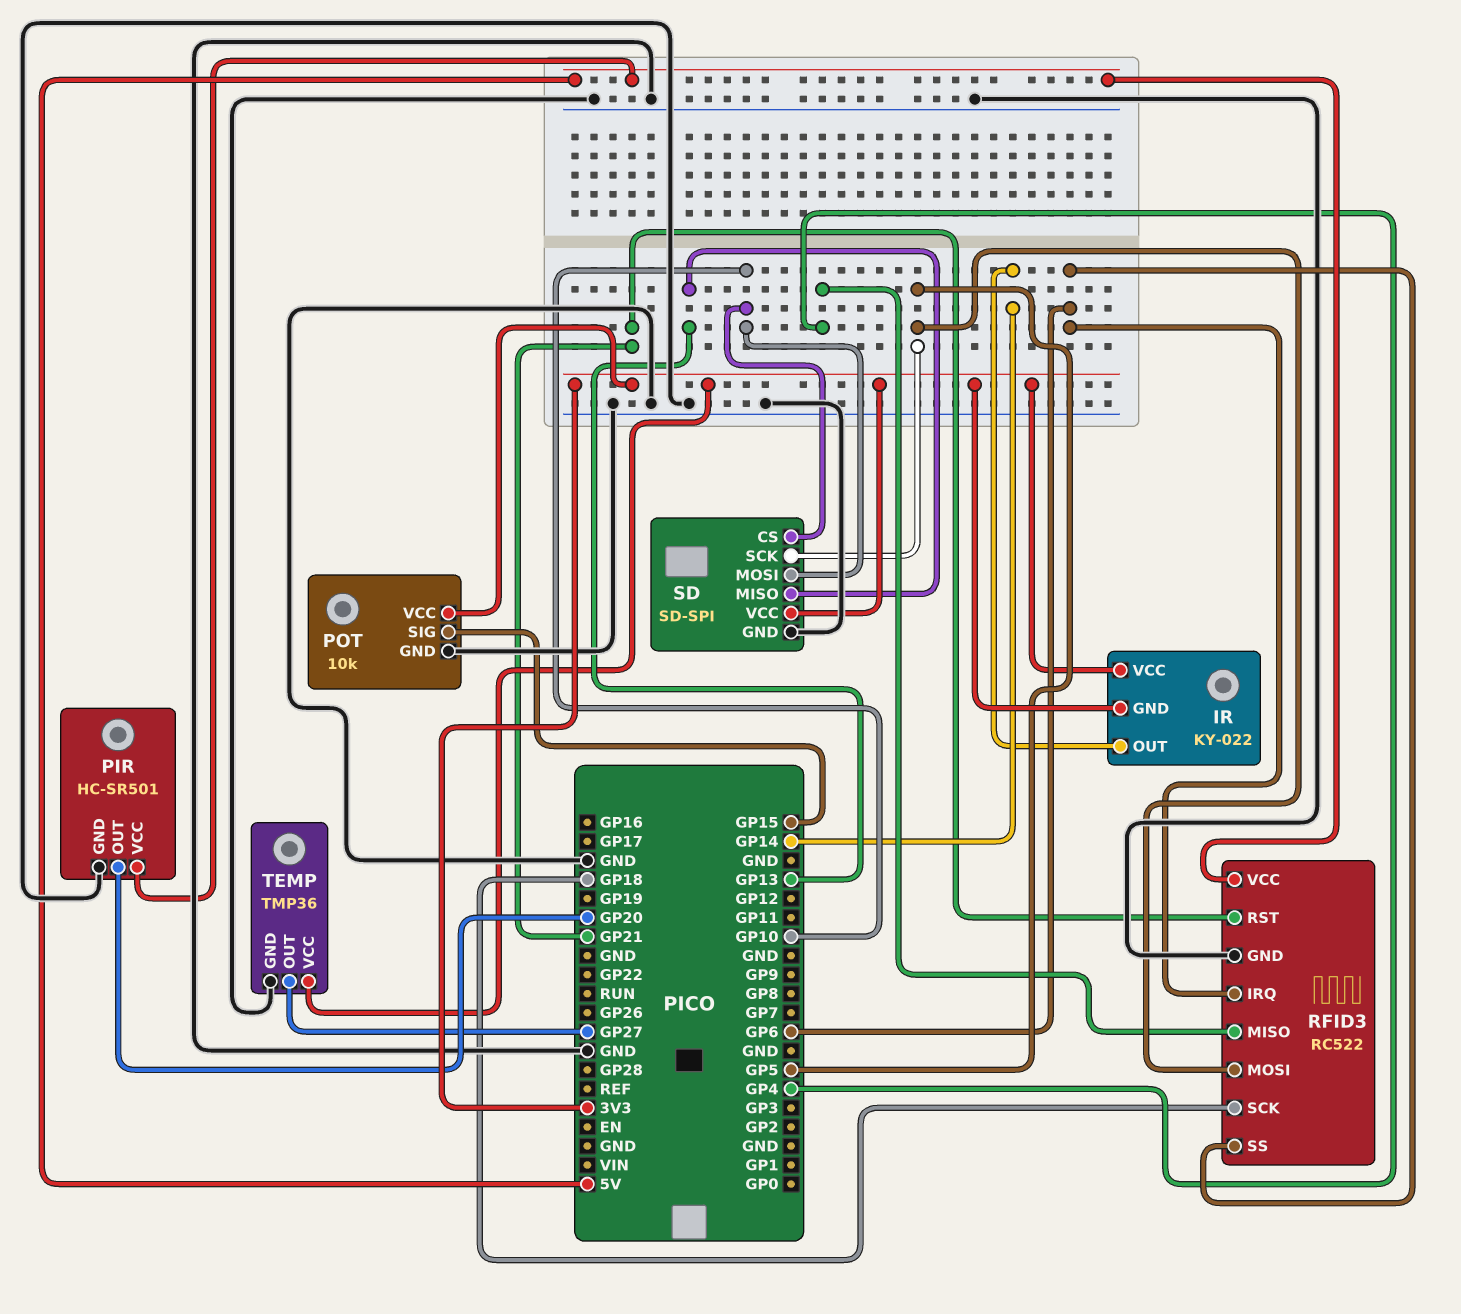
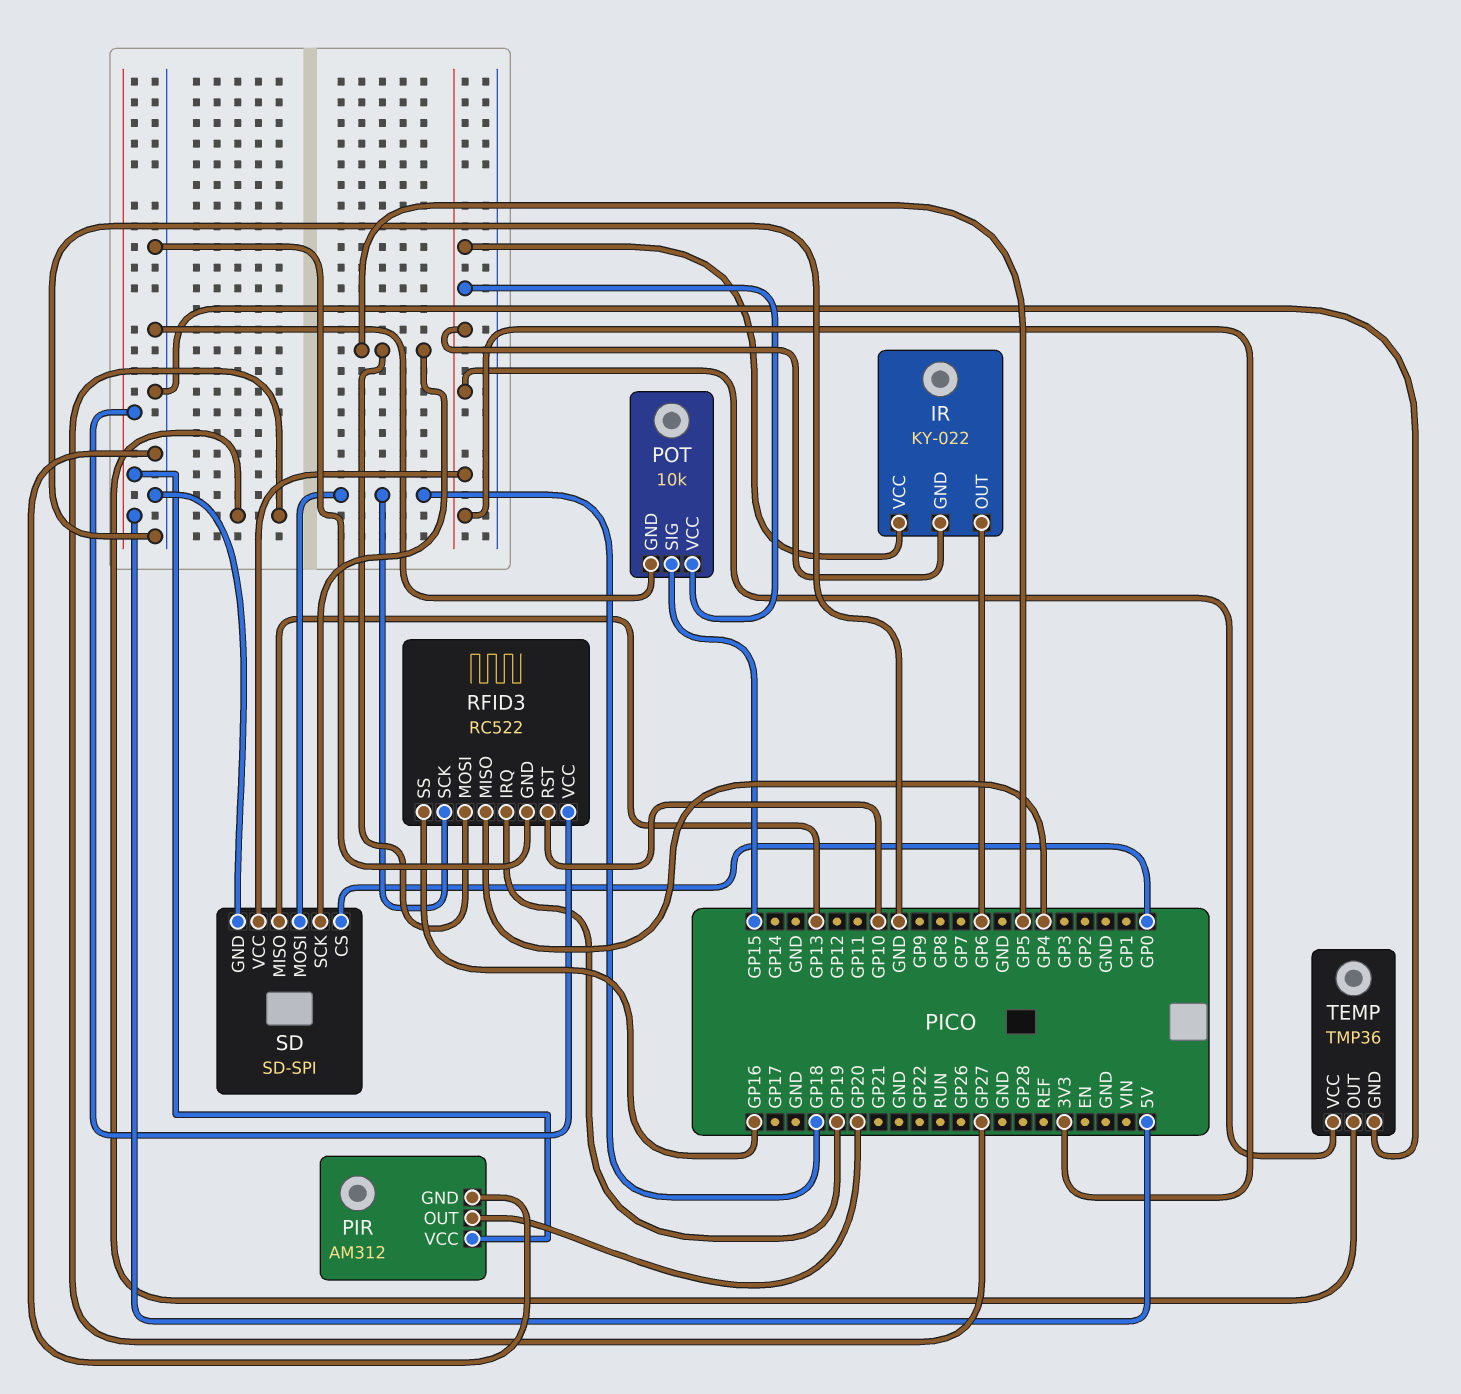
IR pin OUT: GP14 -> GP6
PIR: HC-SR501 -> AM312
RFID3 pin IRQ: GP6 -> GP19
RFID3 pin RST: GP21 -> GP10
RFID3 pin SS: GP6 -> GP16
SD pin CS: GP10 -> GP0
SD pin MOSI: GP10 -> GP18

